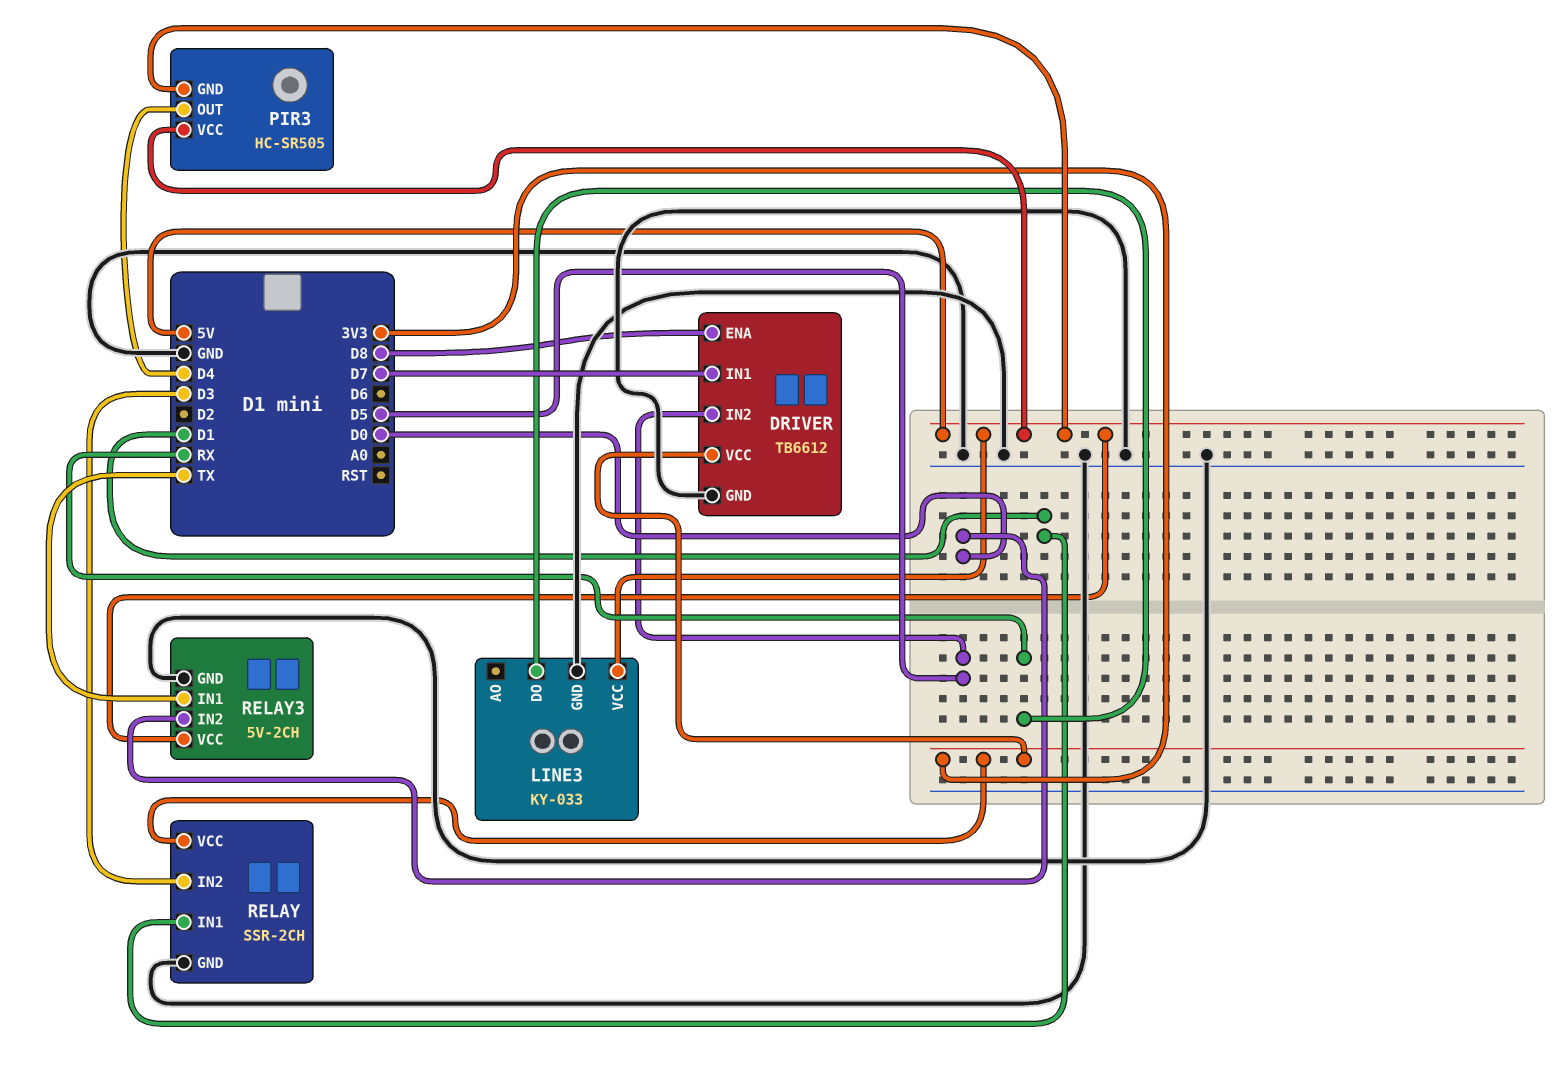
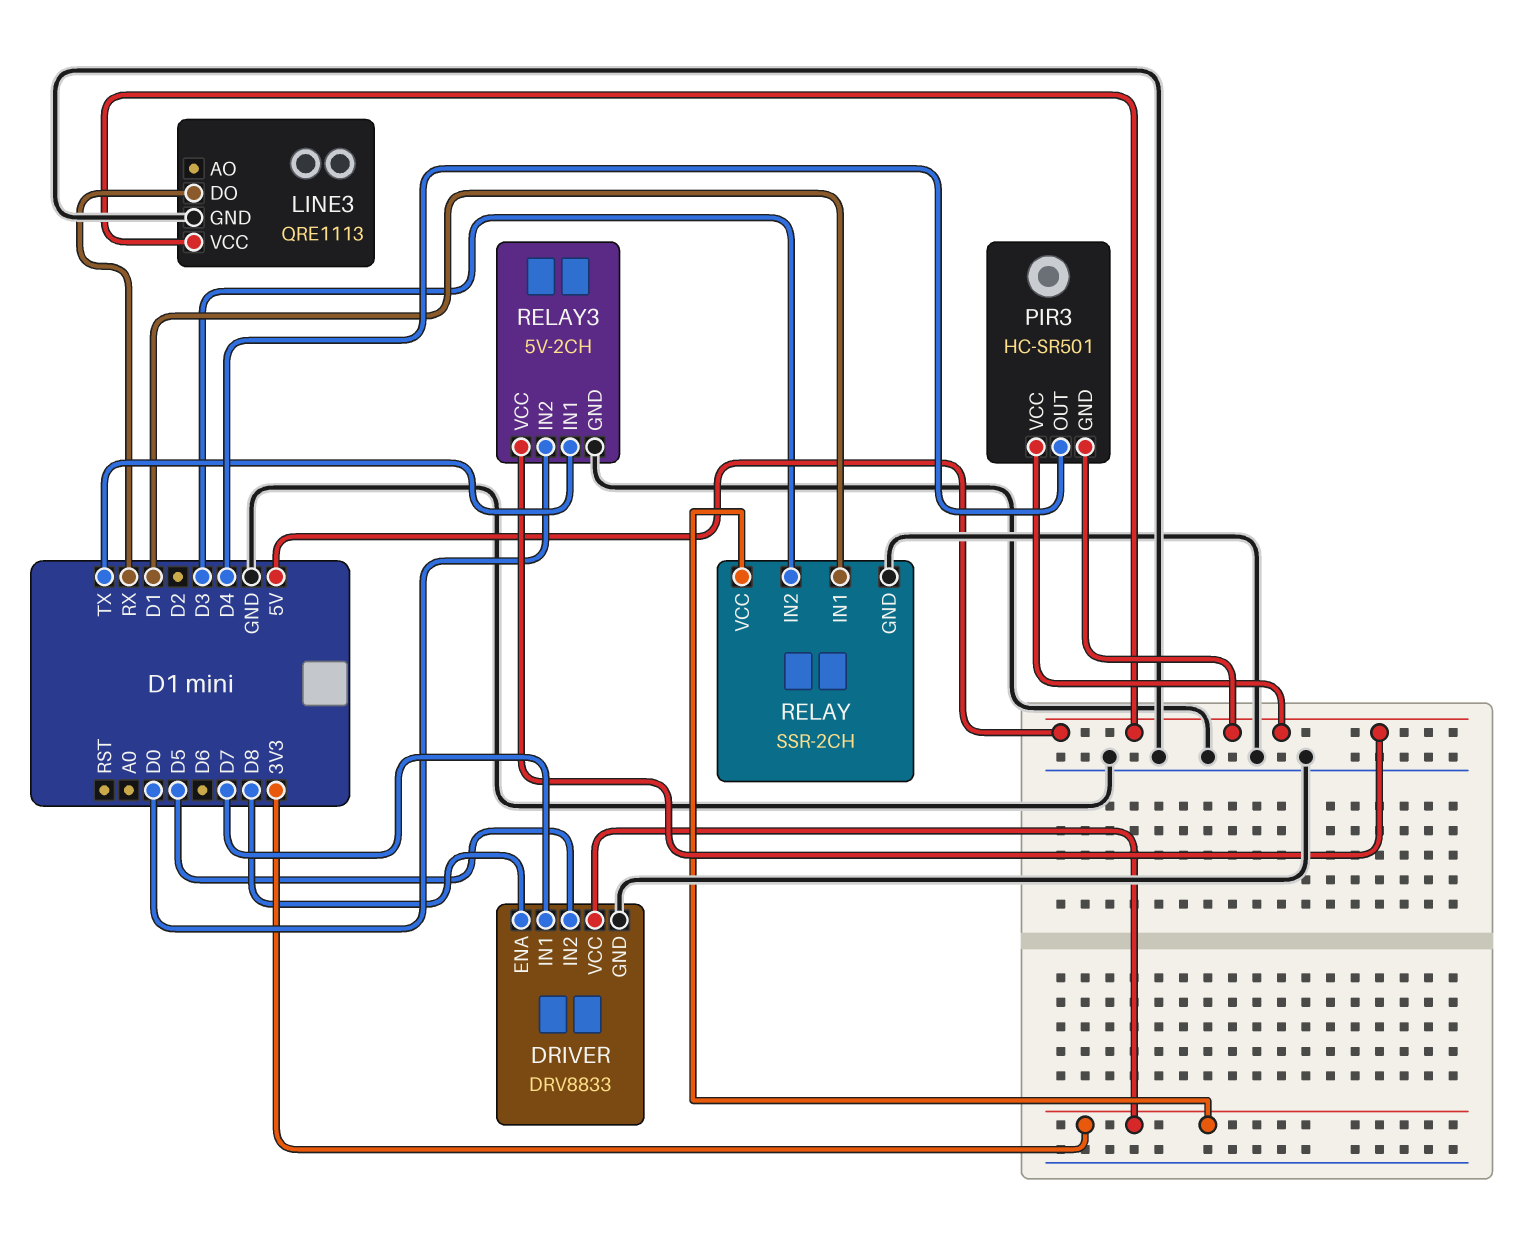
DRIVER: TB6612 -> DRV8833
LINE3: KY-033 -> QRE1113
PIR3: HC-SR505 -> HC-SR501

